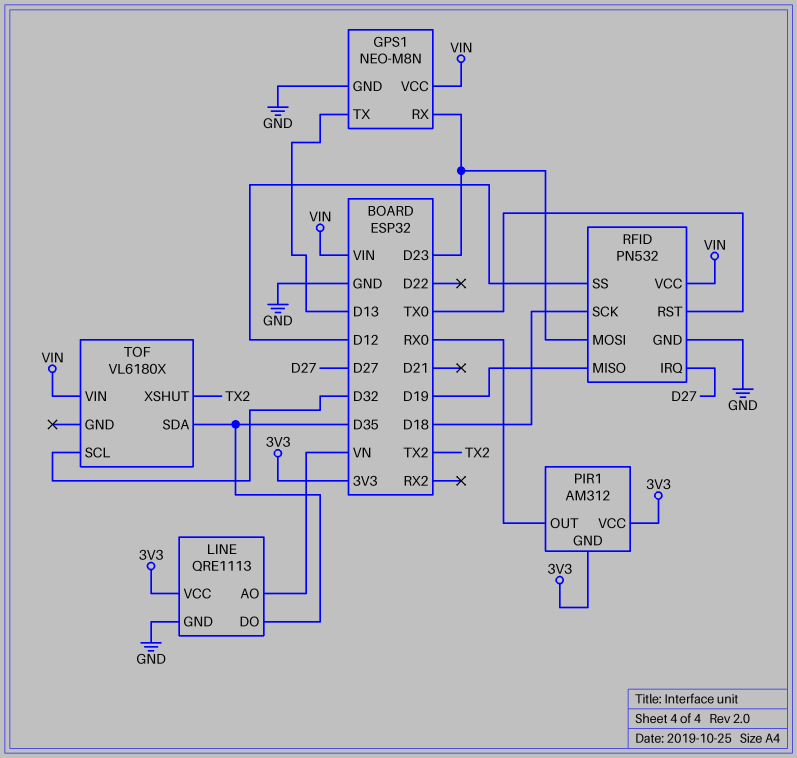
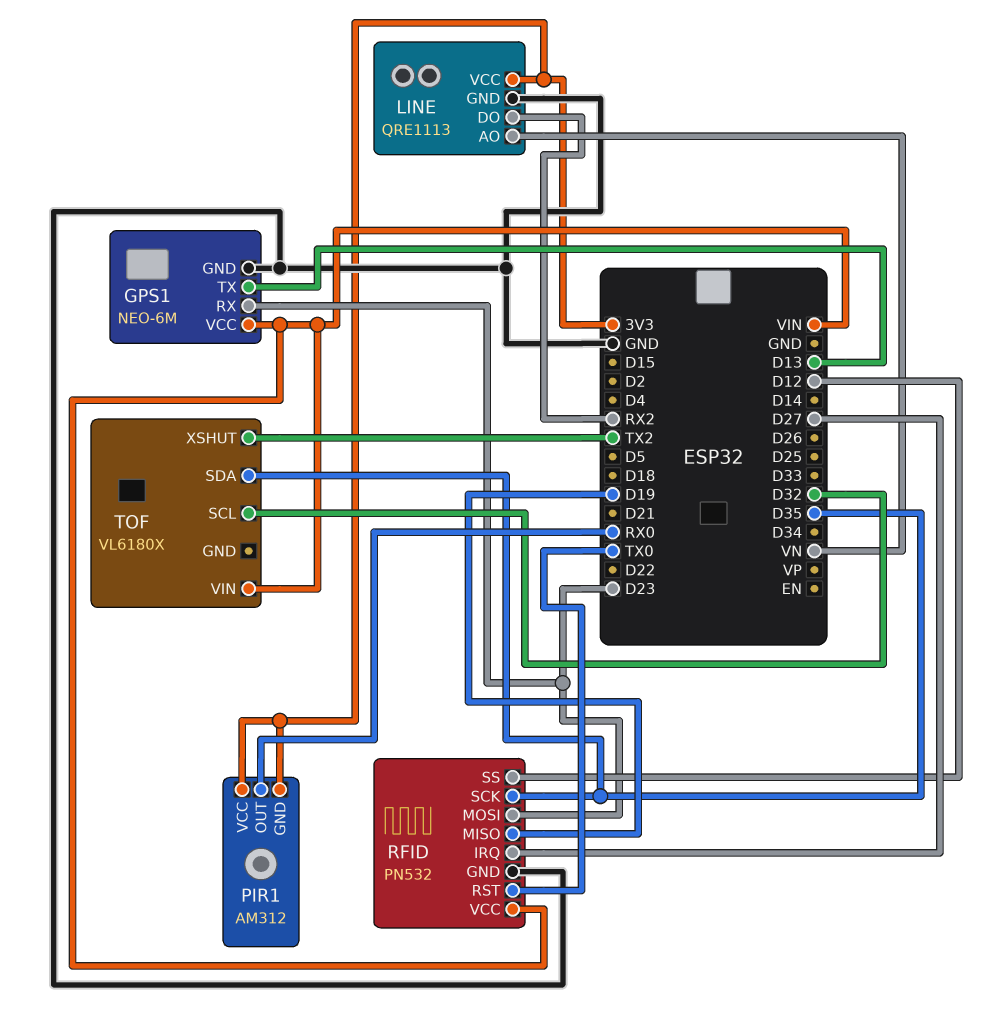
GPS1: NEO-M8N -> NEO-6M
LINE pin DO: D35 -> RX2
RFID pin SCK: D18 -> D35

